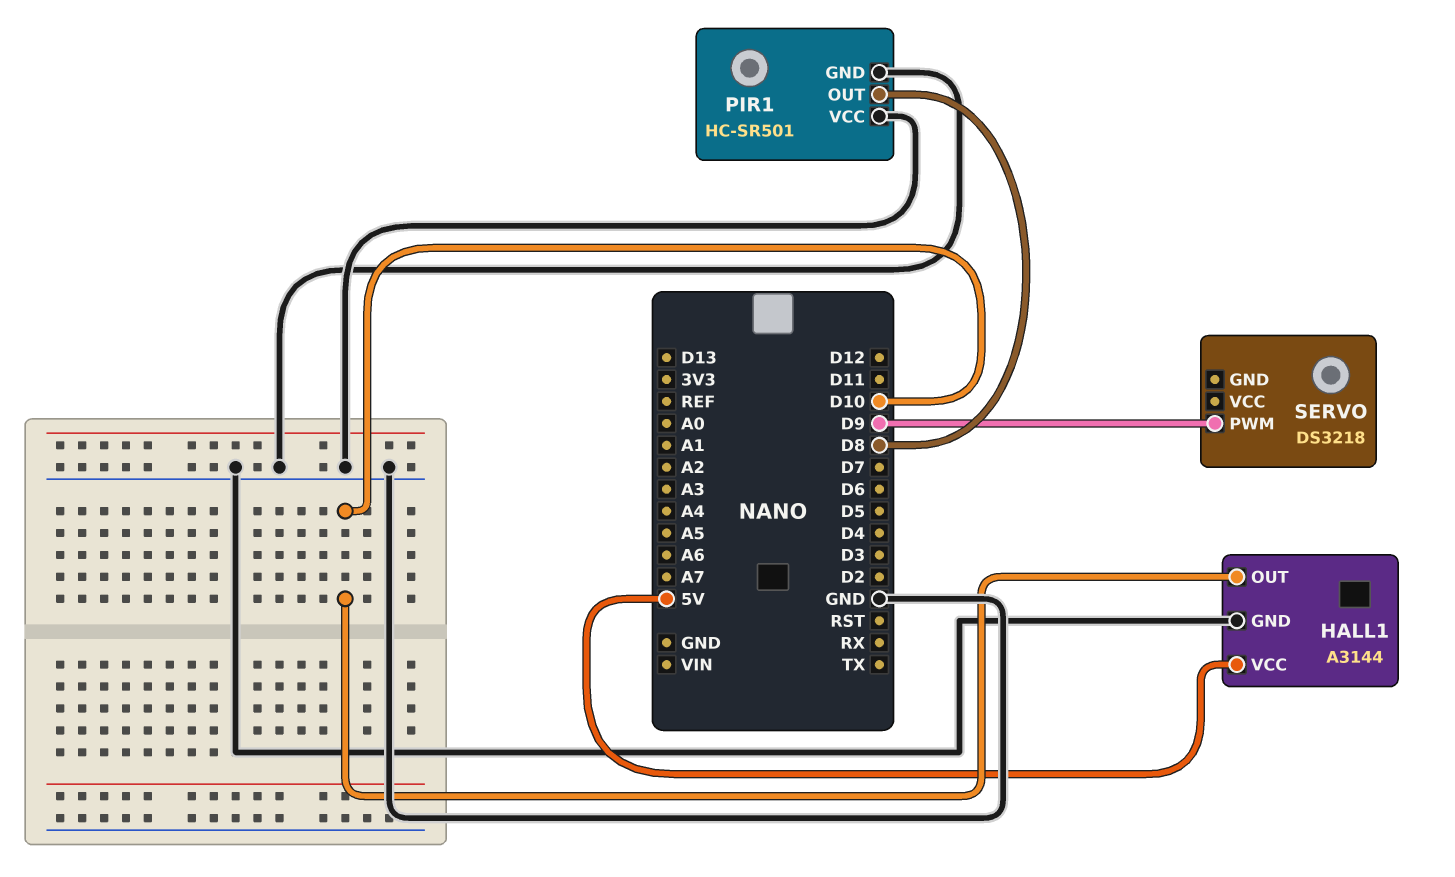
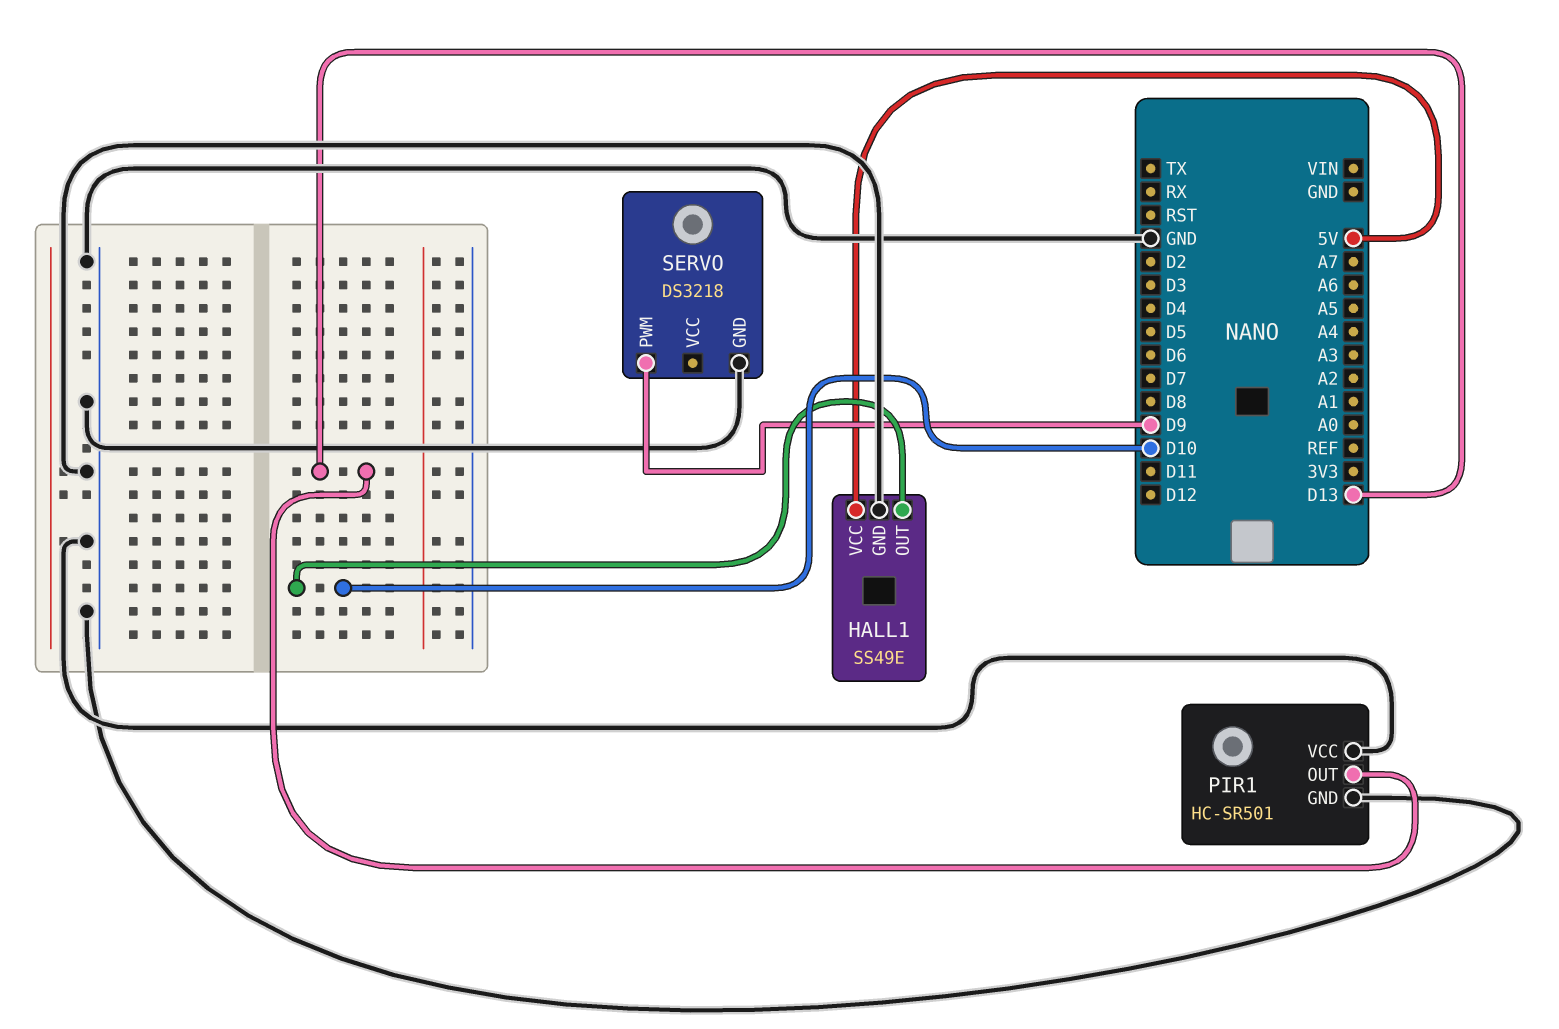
HALL1: A3144 -> SS49E
PIR1 pin OUT: D8 -> D13
SERVO pin GND: none -> GND

